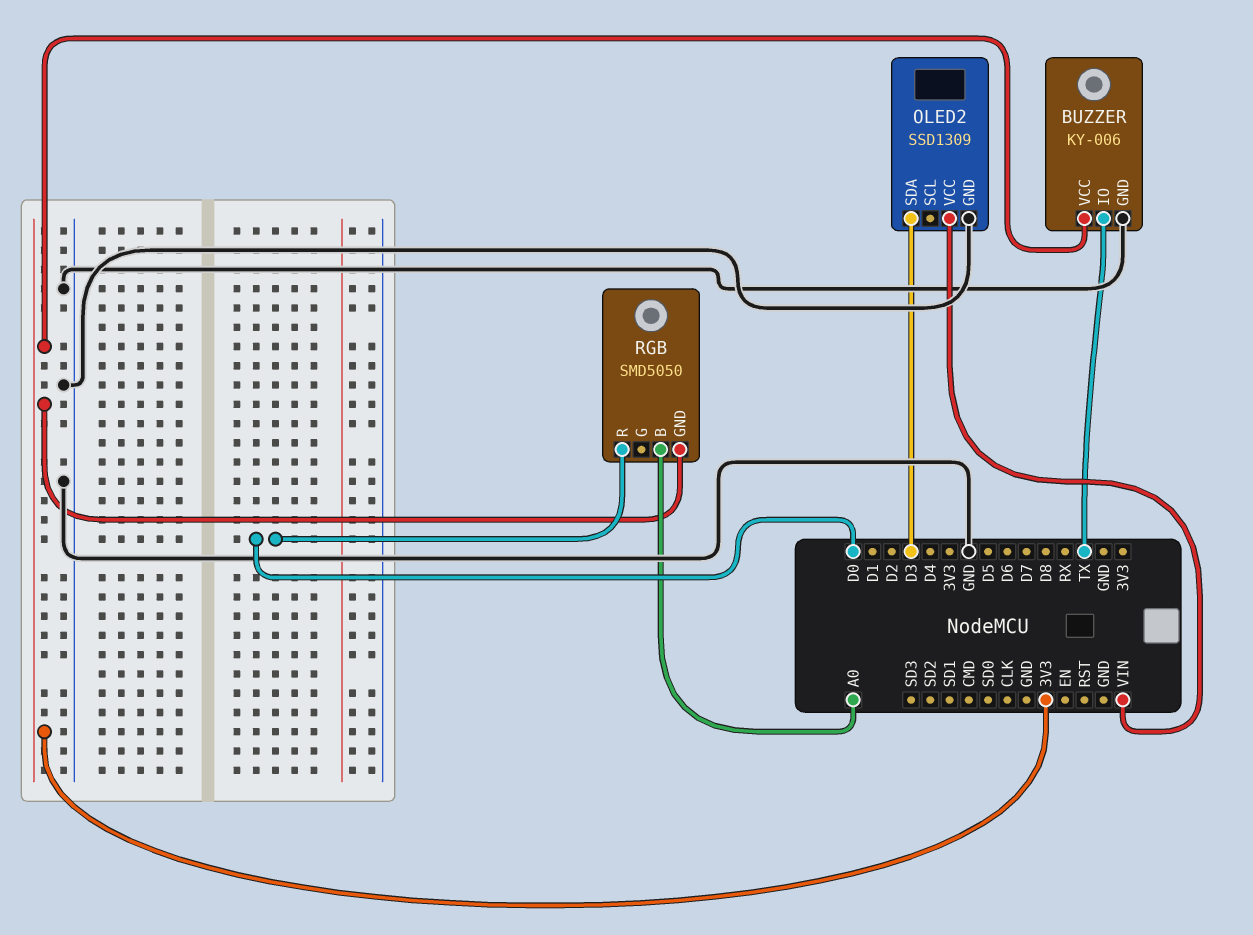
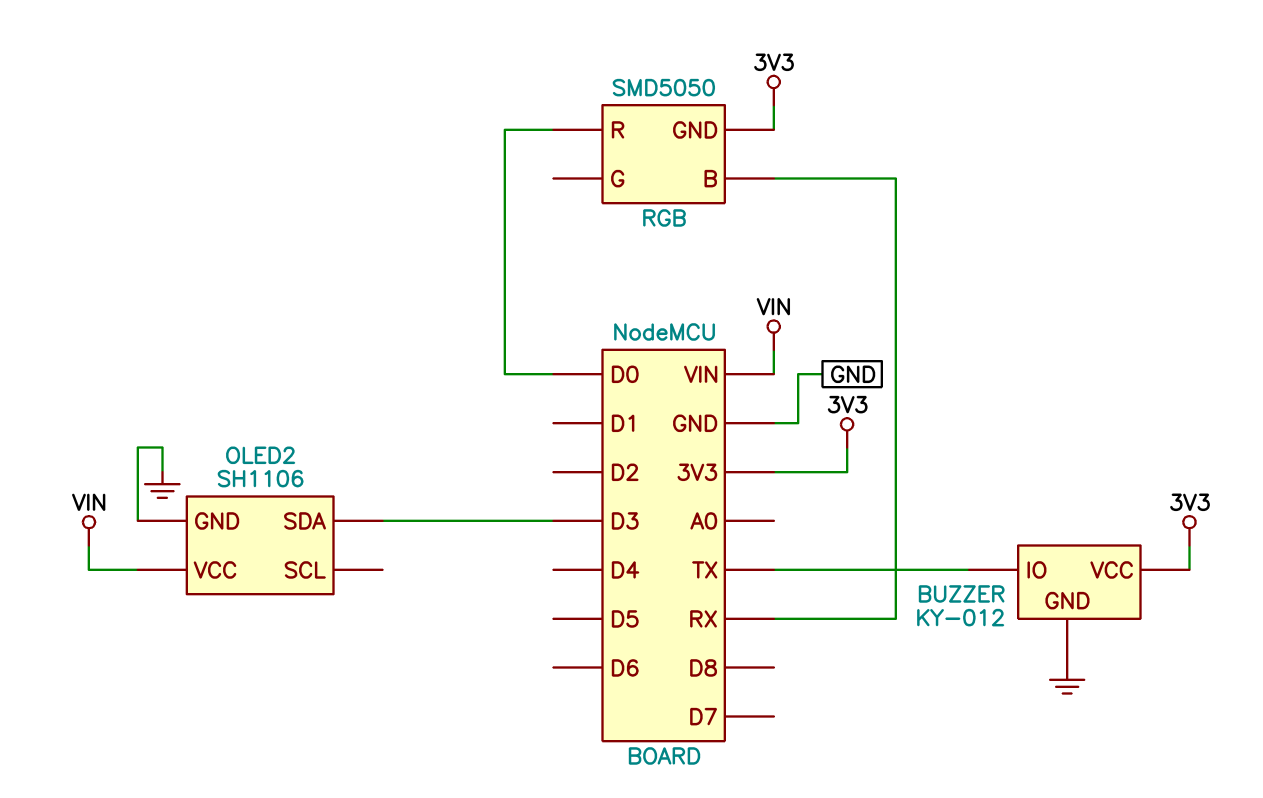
BUZZER: KY-006 -> KY-012
OLED2: SSD1309 -> SH1106
RGB pin B: A0 -> RX

